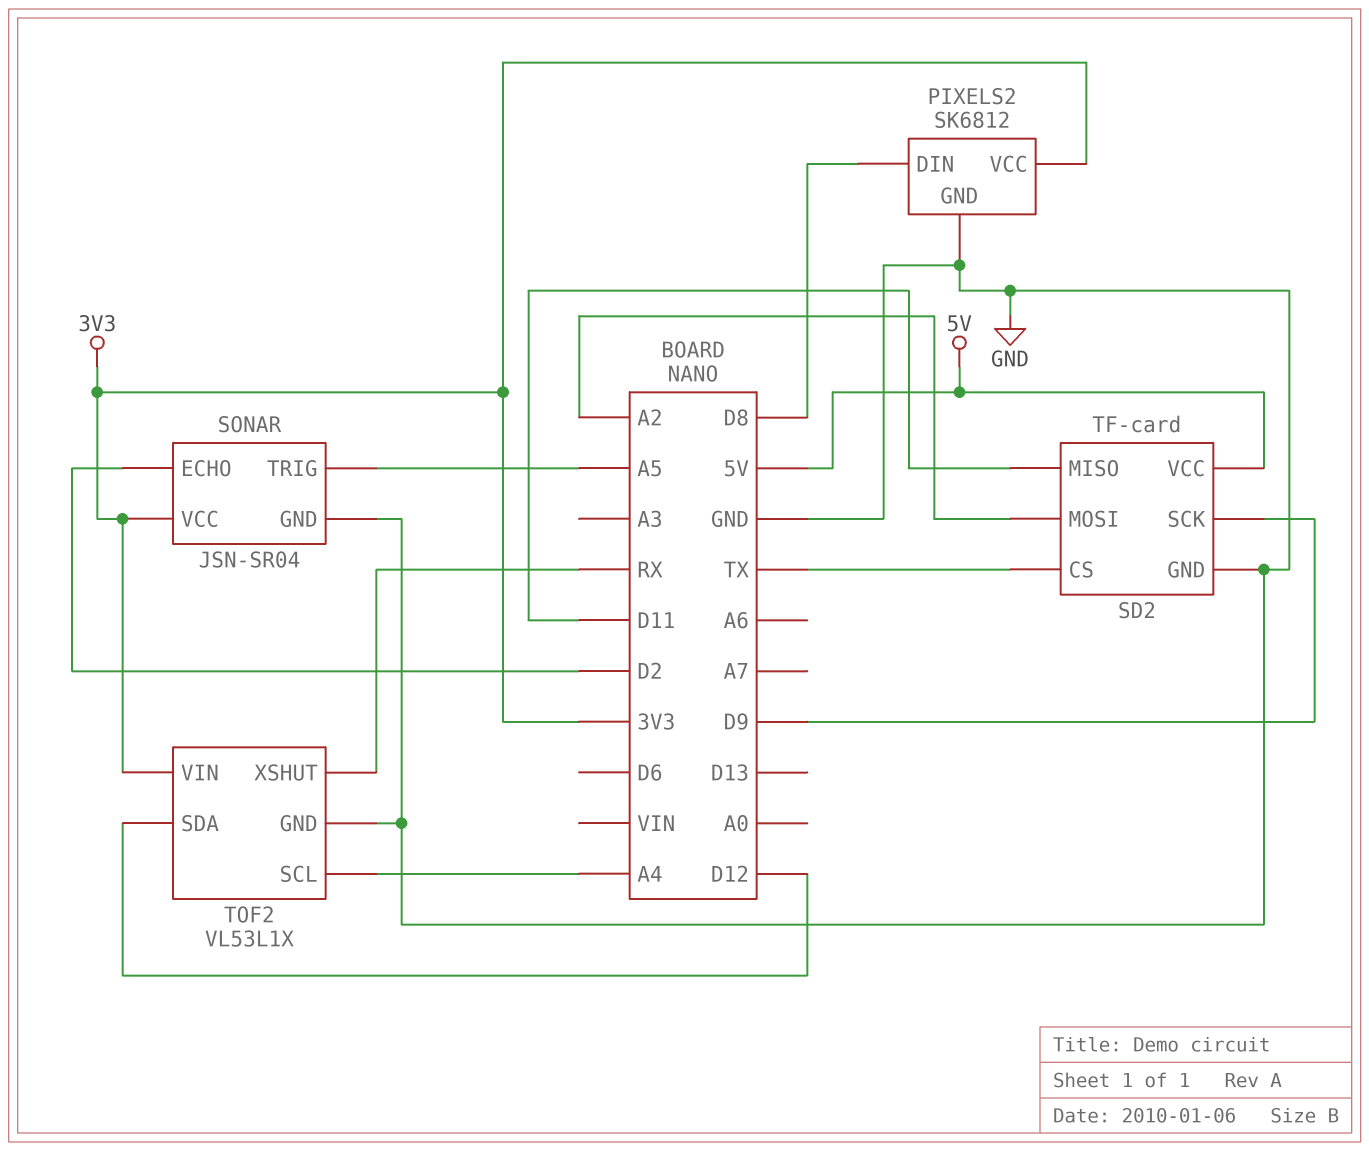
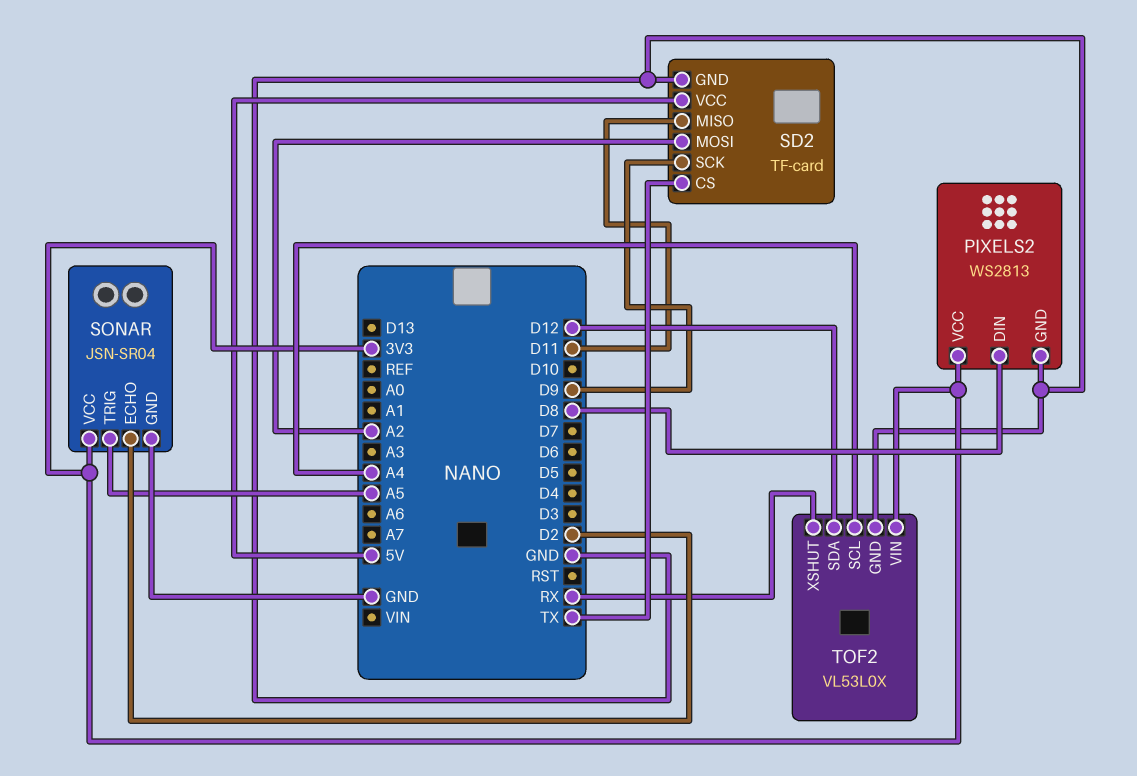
PIXELS2: SK6812 -> WS2813
TOF2: VL53L1X -> VL53L0X

